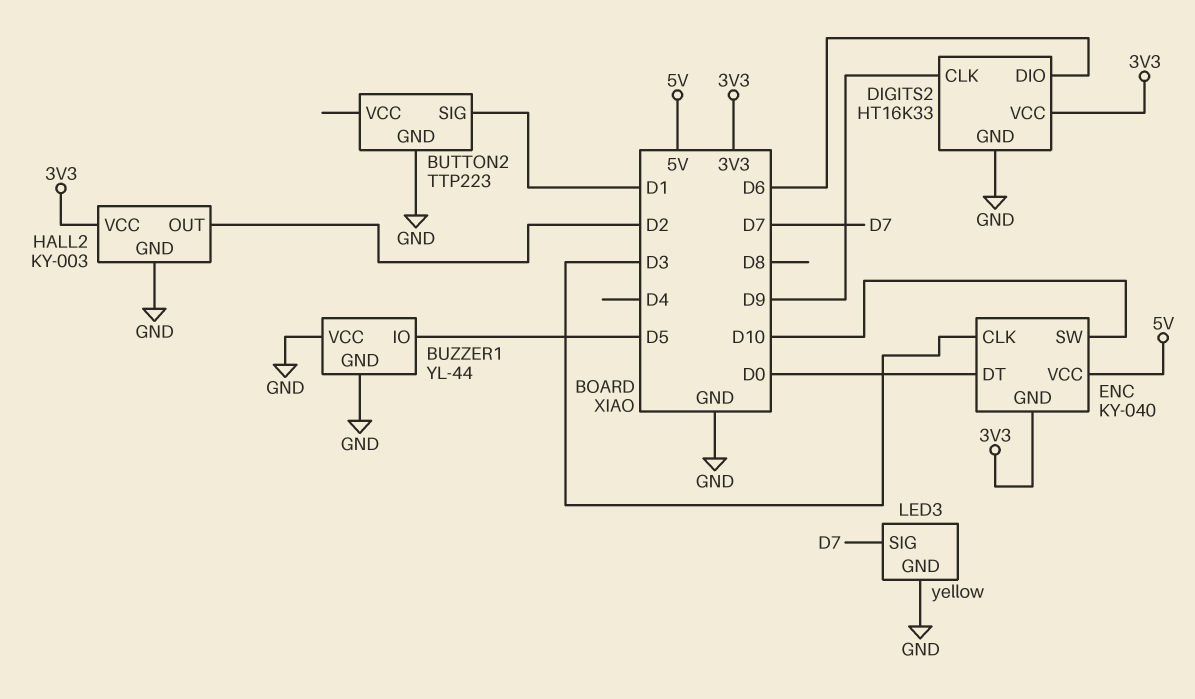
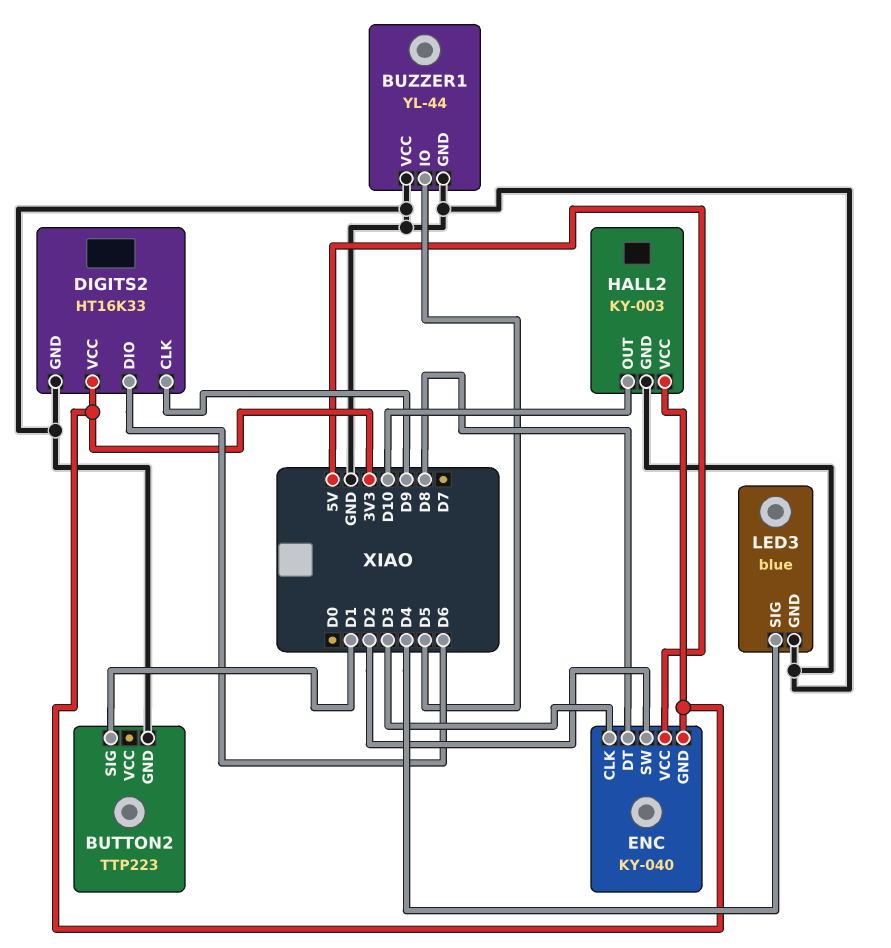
ENC pin DT: D0 -> D8
ENC pin SW: D10 -> D2
HALL2 pin OUT: D2 -> D10
LED3: yellow -> blue
LED3 pin SIG: D7 -> D4

